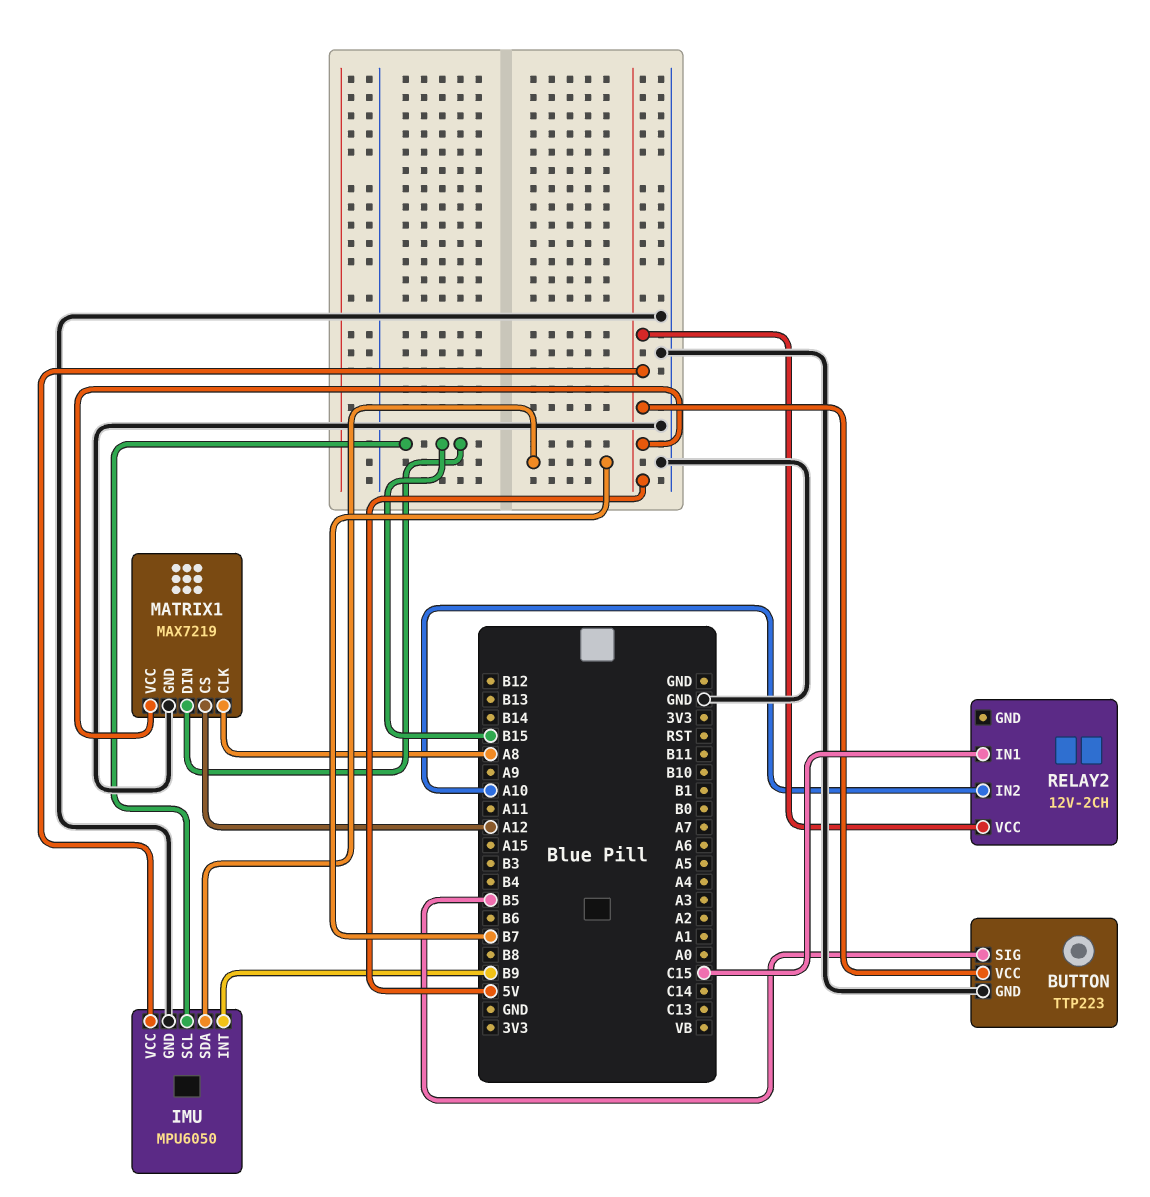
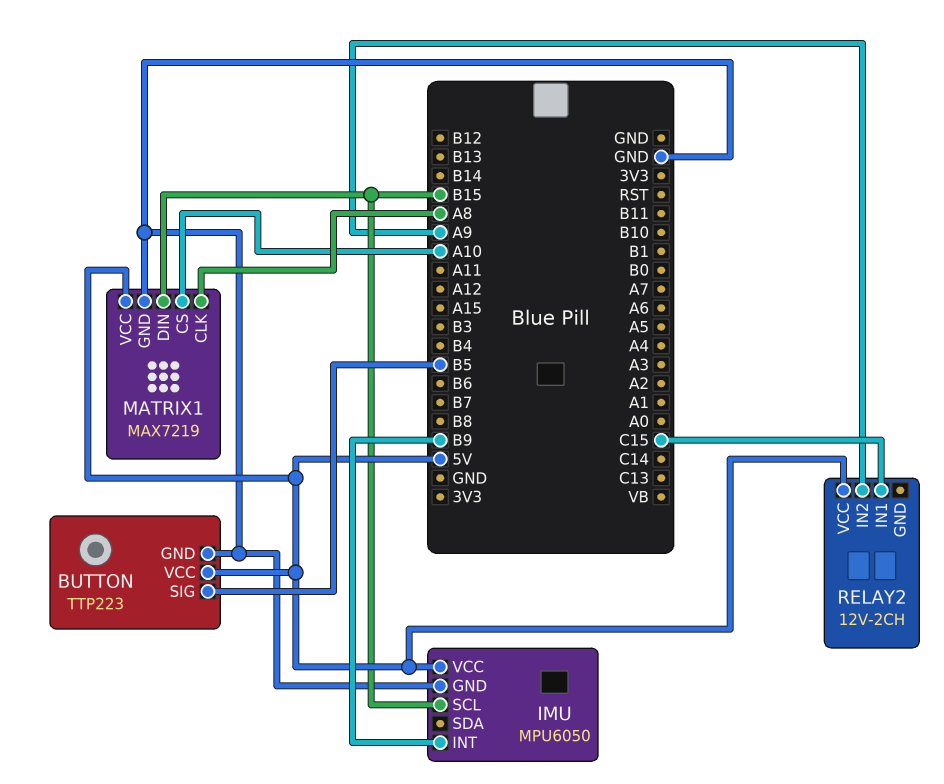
IMU pin SDA: B7 -> none
MATRIX1 pin CS: A12 -> A10
RELAY2 pin IN2: A10 -> A9

